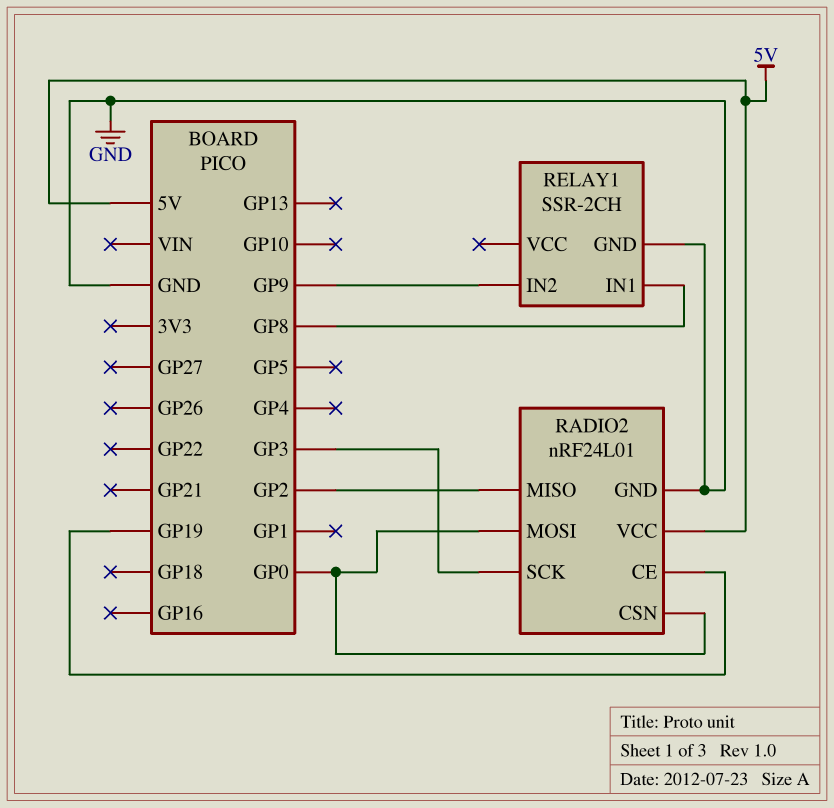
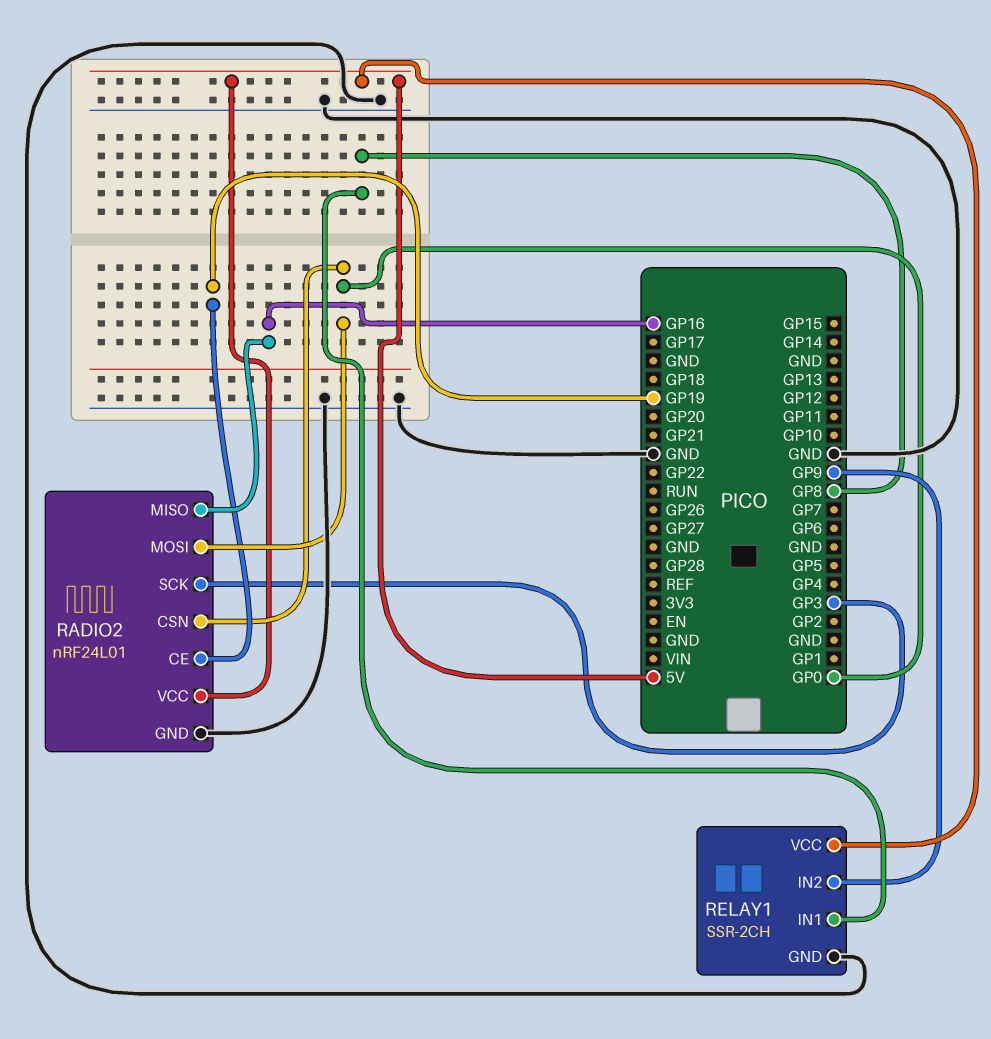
RADIO2 pin MISO: GP2 -> GP16
RELAY1 pin VCC: none -> 5V

